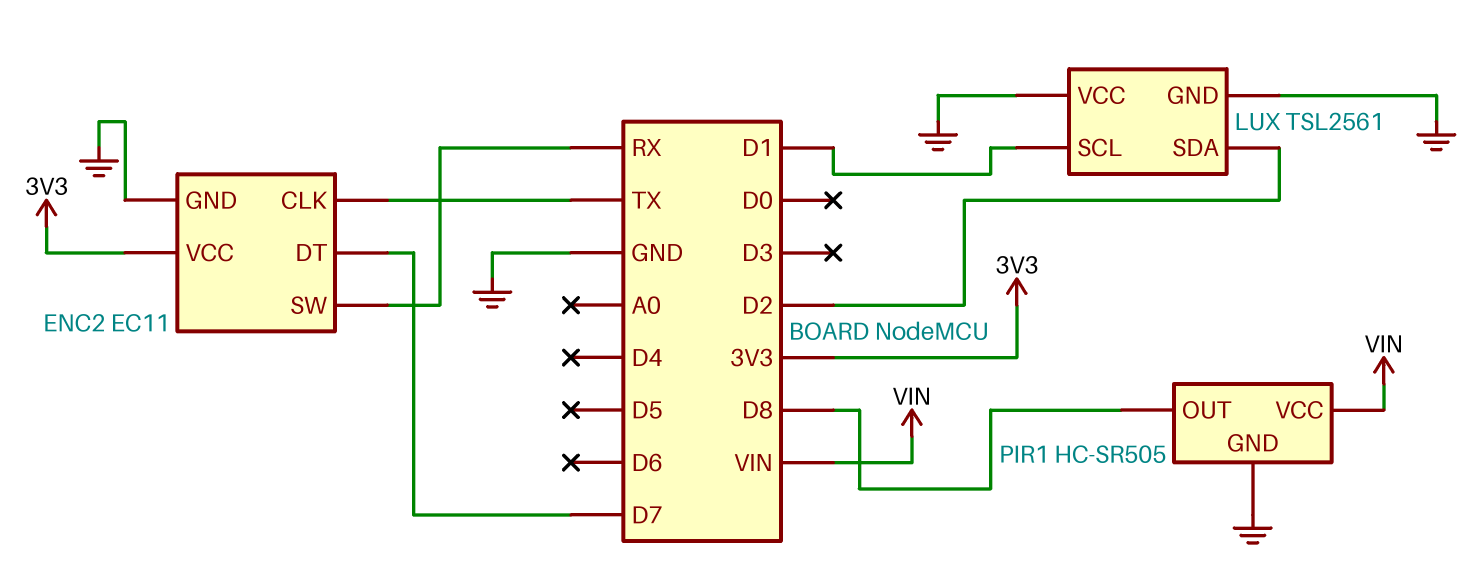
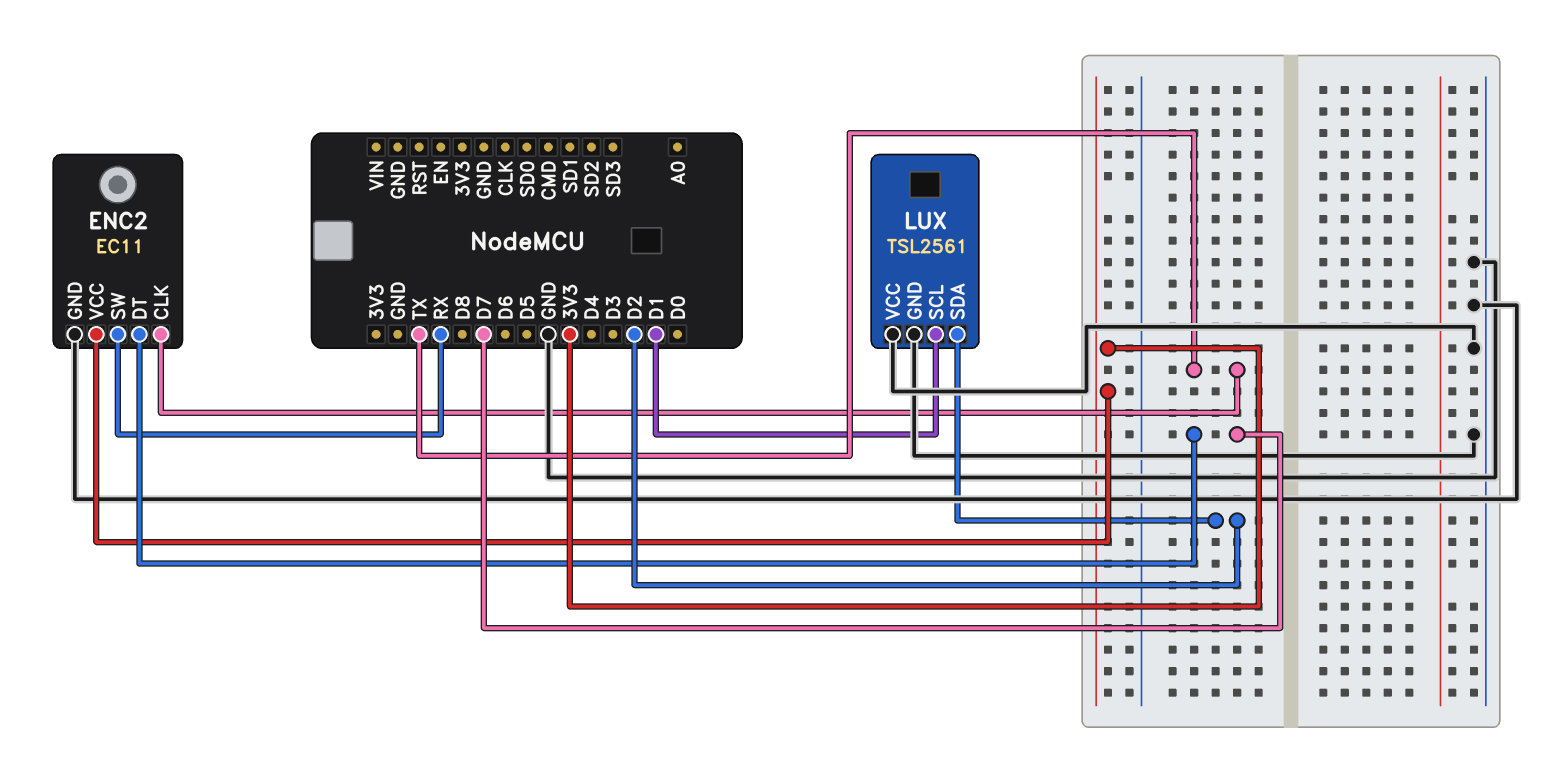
PIR1: HC-SR505 -> none
PIR1 pin GND: GND -> none
PIR1 pin OUT: D8 -> none
PIR1 pin VCC: VIN -> none

